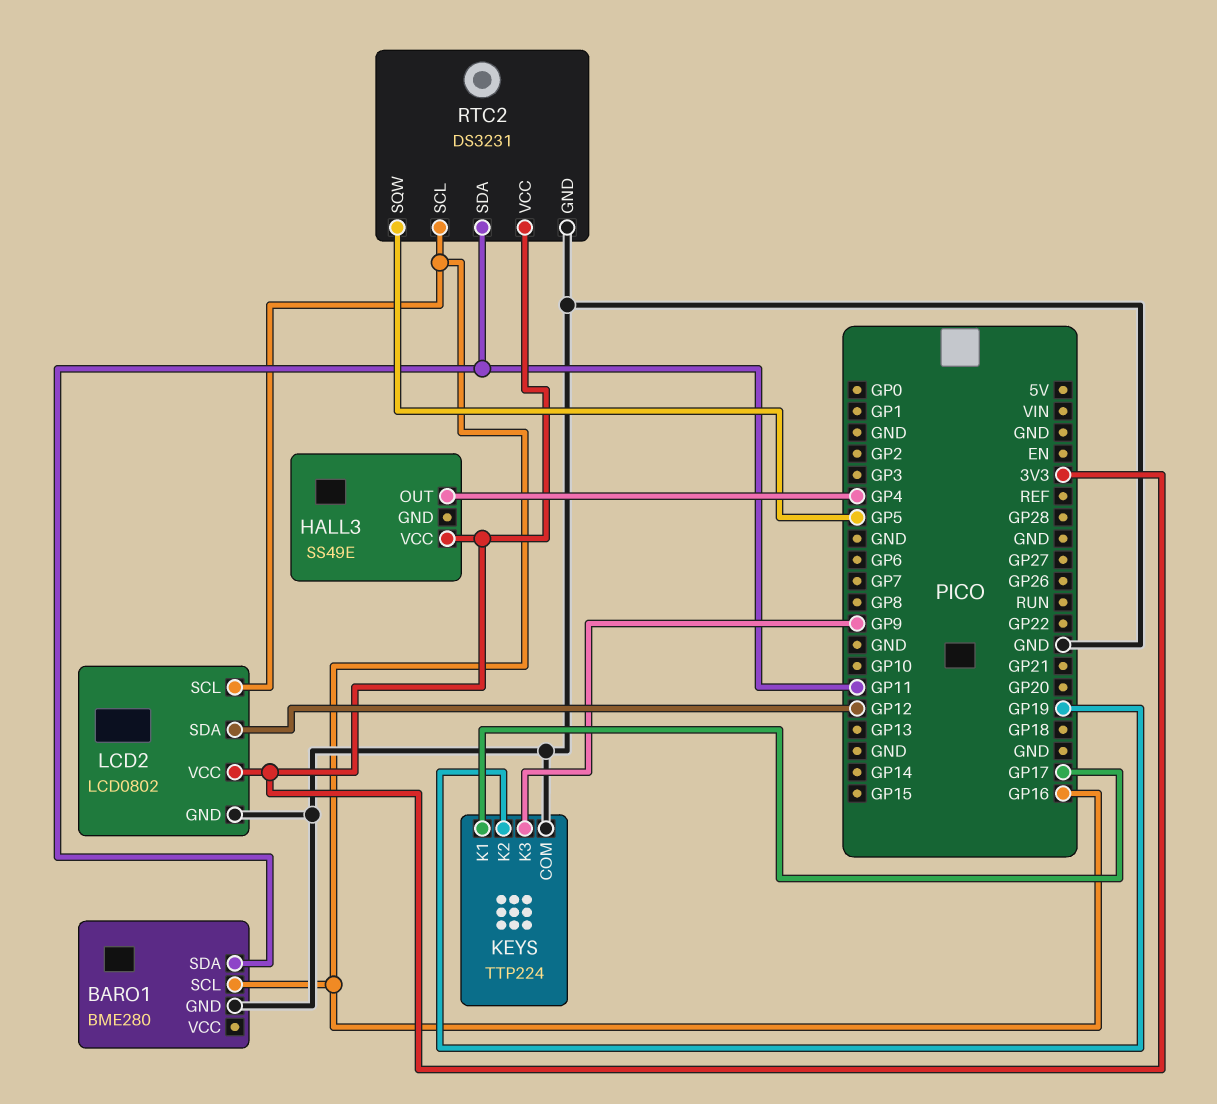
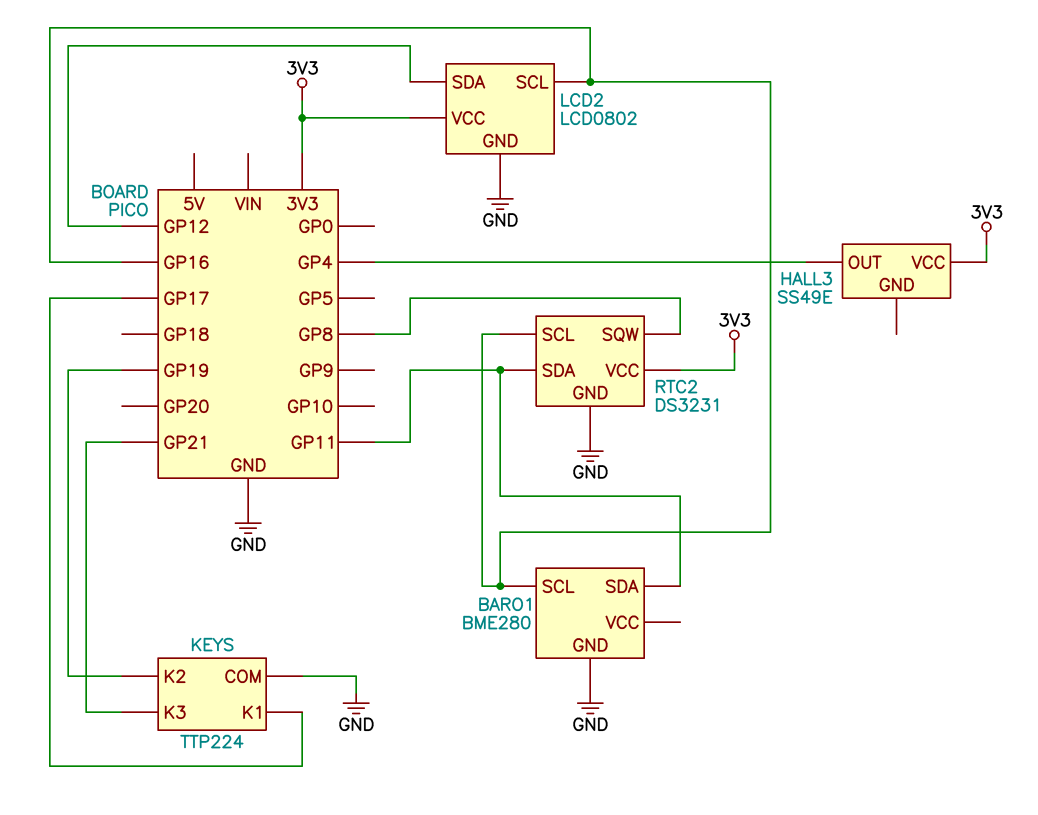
KEYS pin K3: GP9 -> GP21
RTC2 pin SQW: GP5 -> GP8

